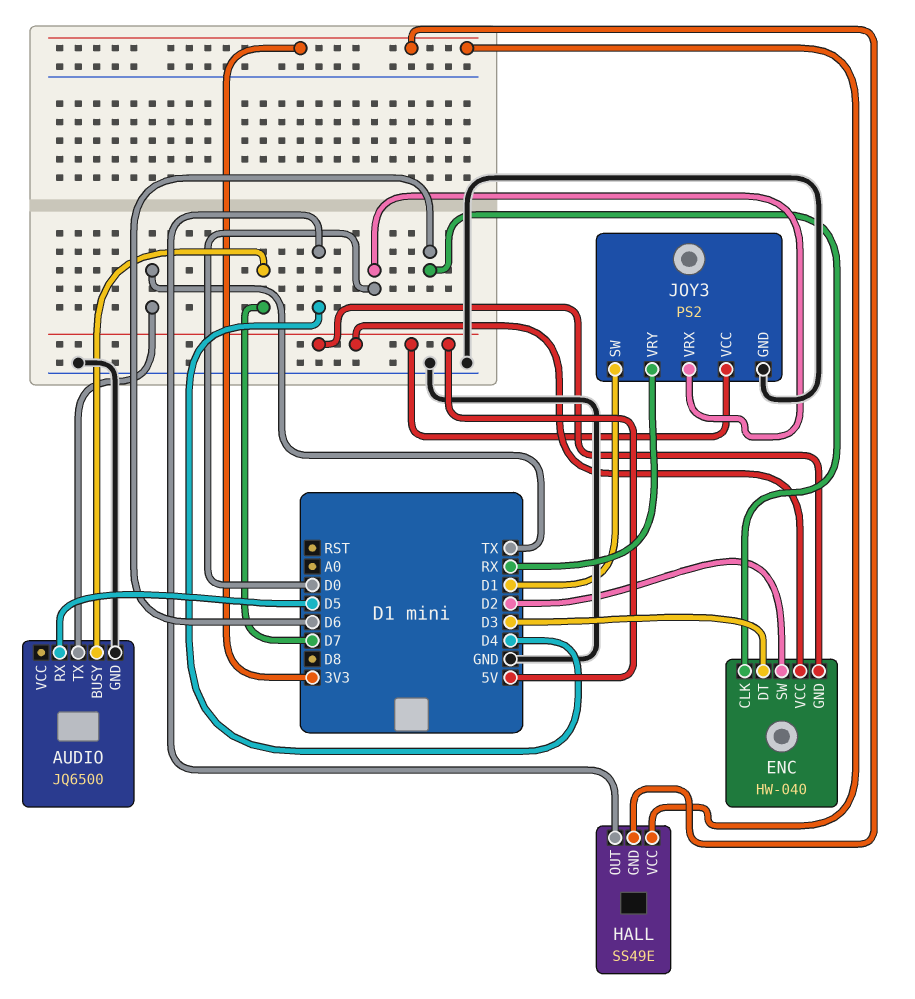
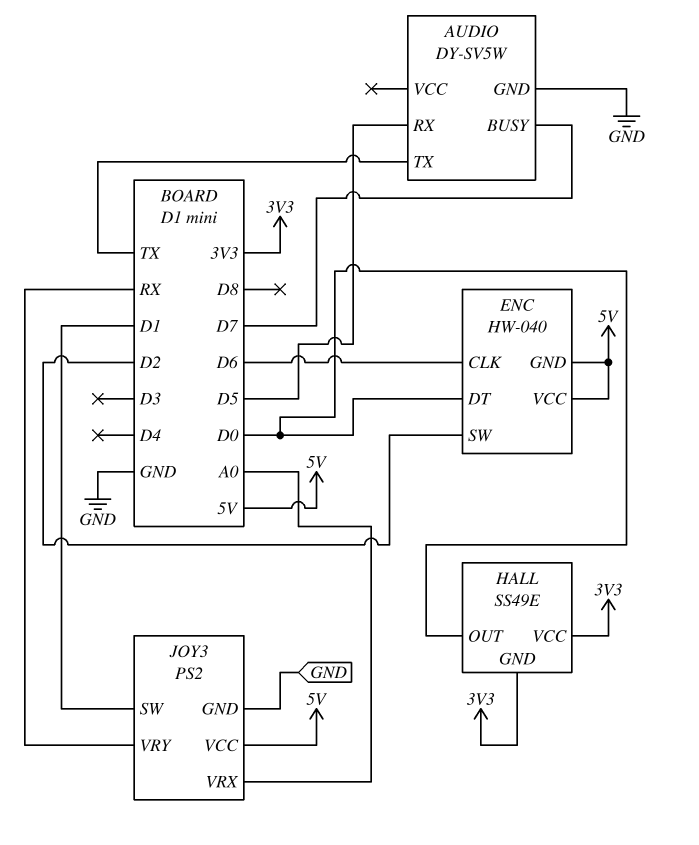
AUDIO: JQ6500 -> DY-SV5W
ENC pin DT: D3 -> D0
HALL pin OUT: D4 -> D0
JOY3 pin VRX: D0 -> A0

